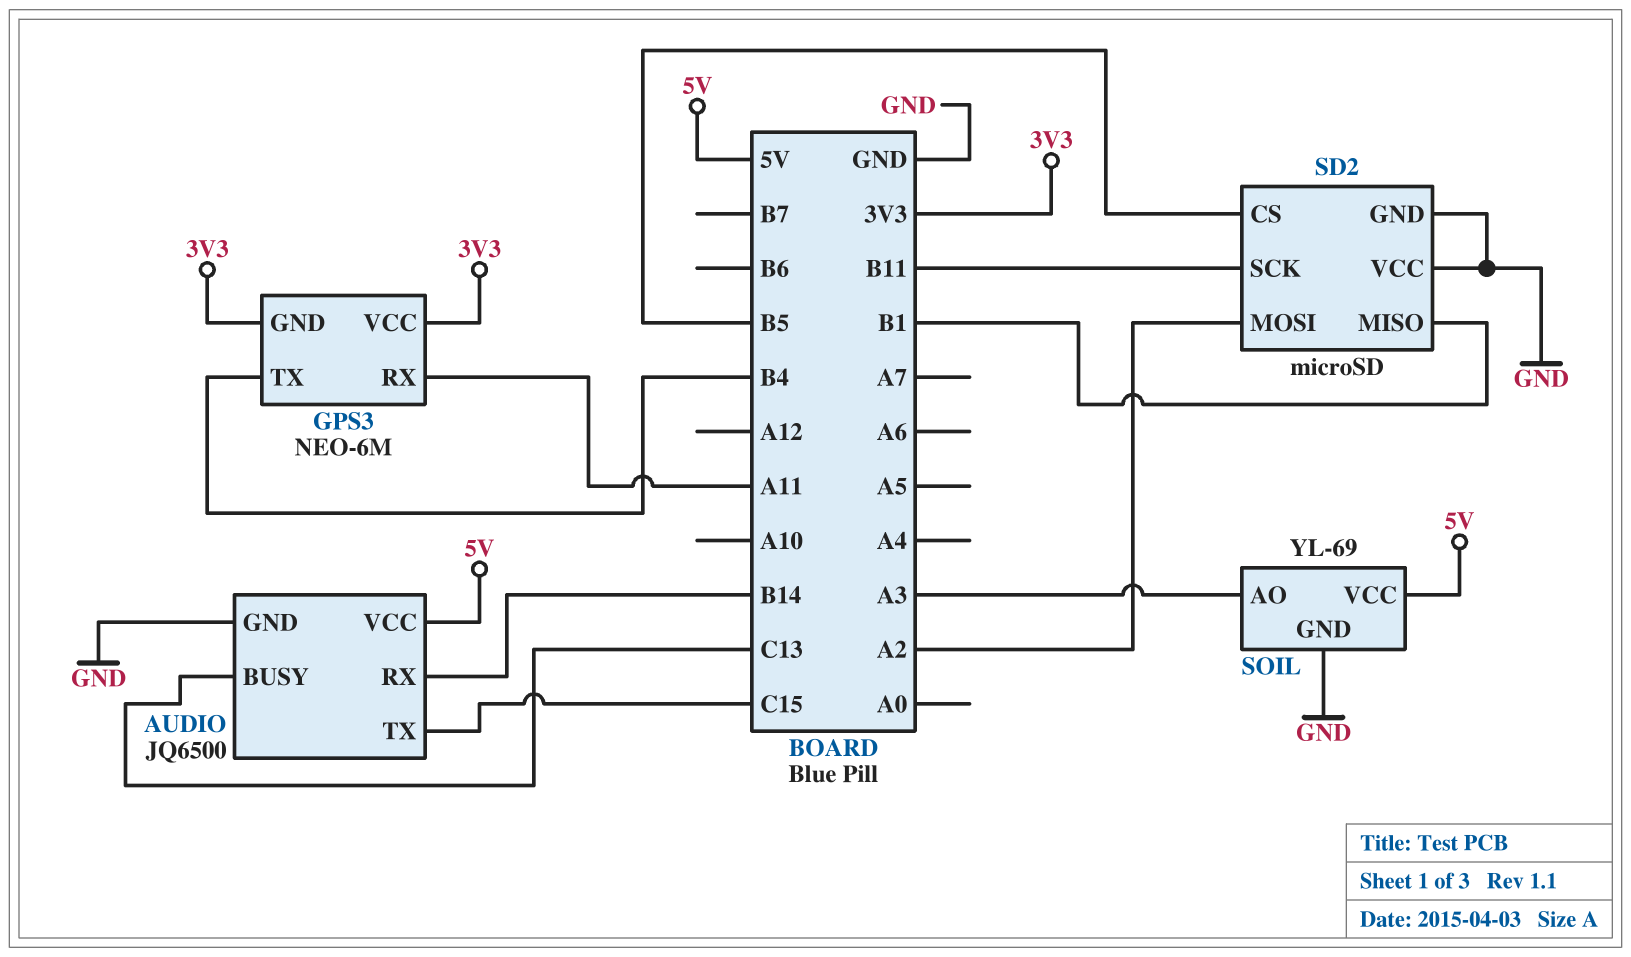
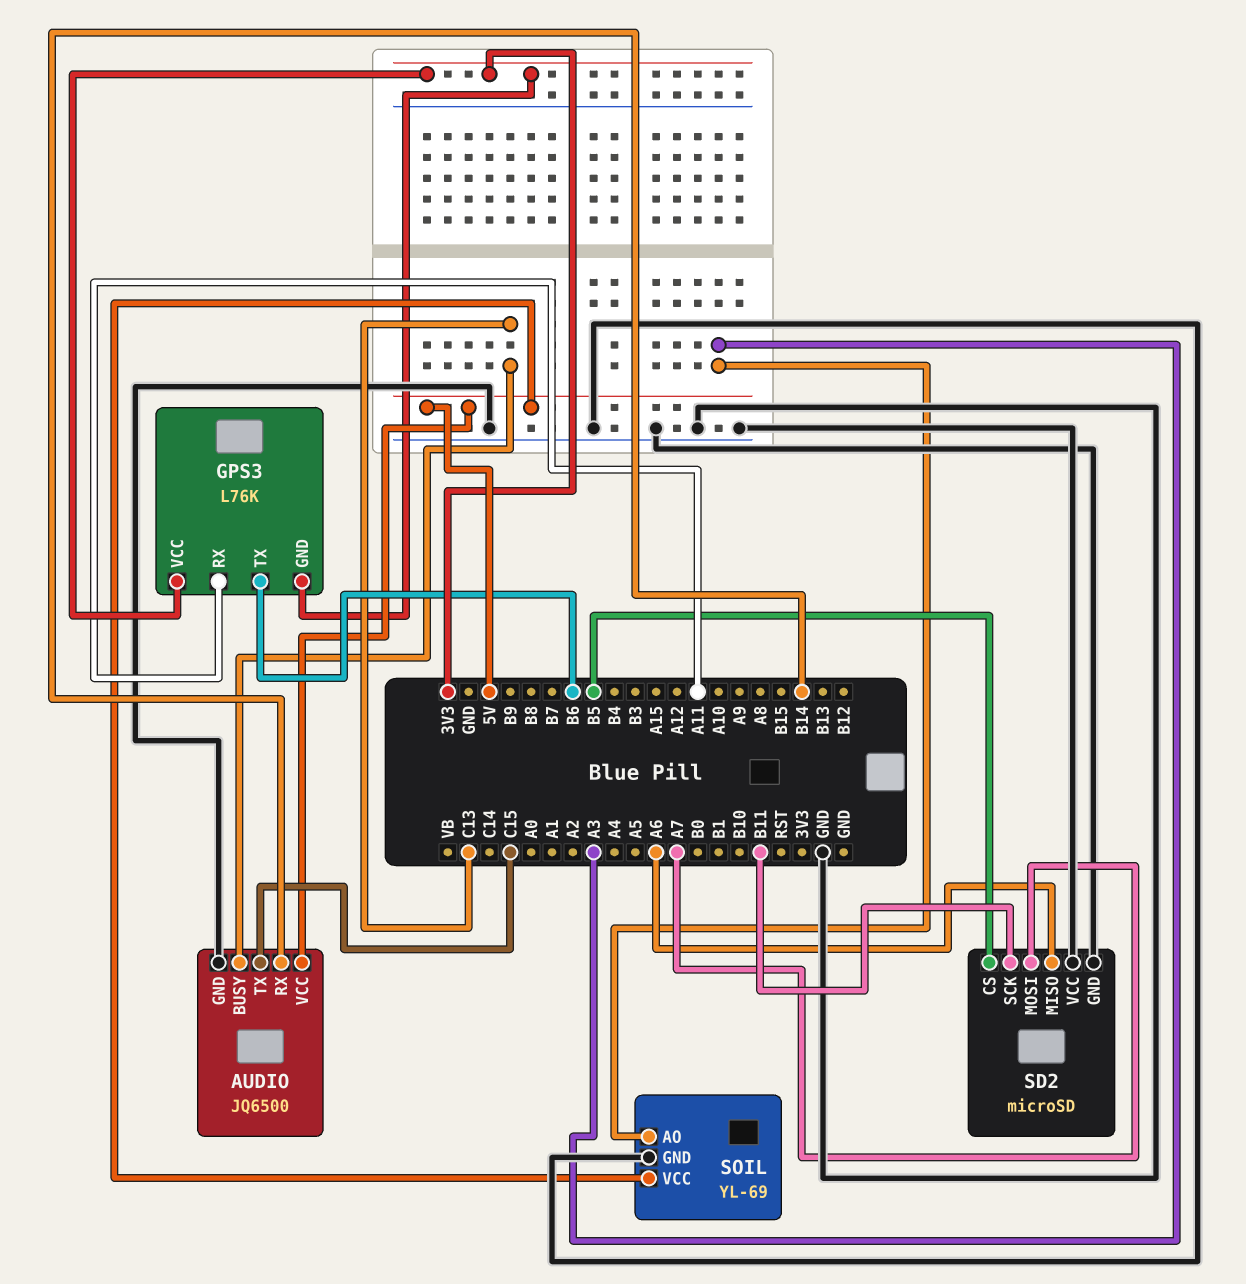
GPS3: NEO-6M -> L76K
GPS3 pin TX: B4 -> B6
SD2 pin MISO: B1 -> A6
SD2 pin MOSI: A2 -> A7

